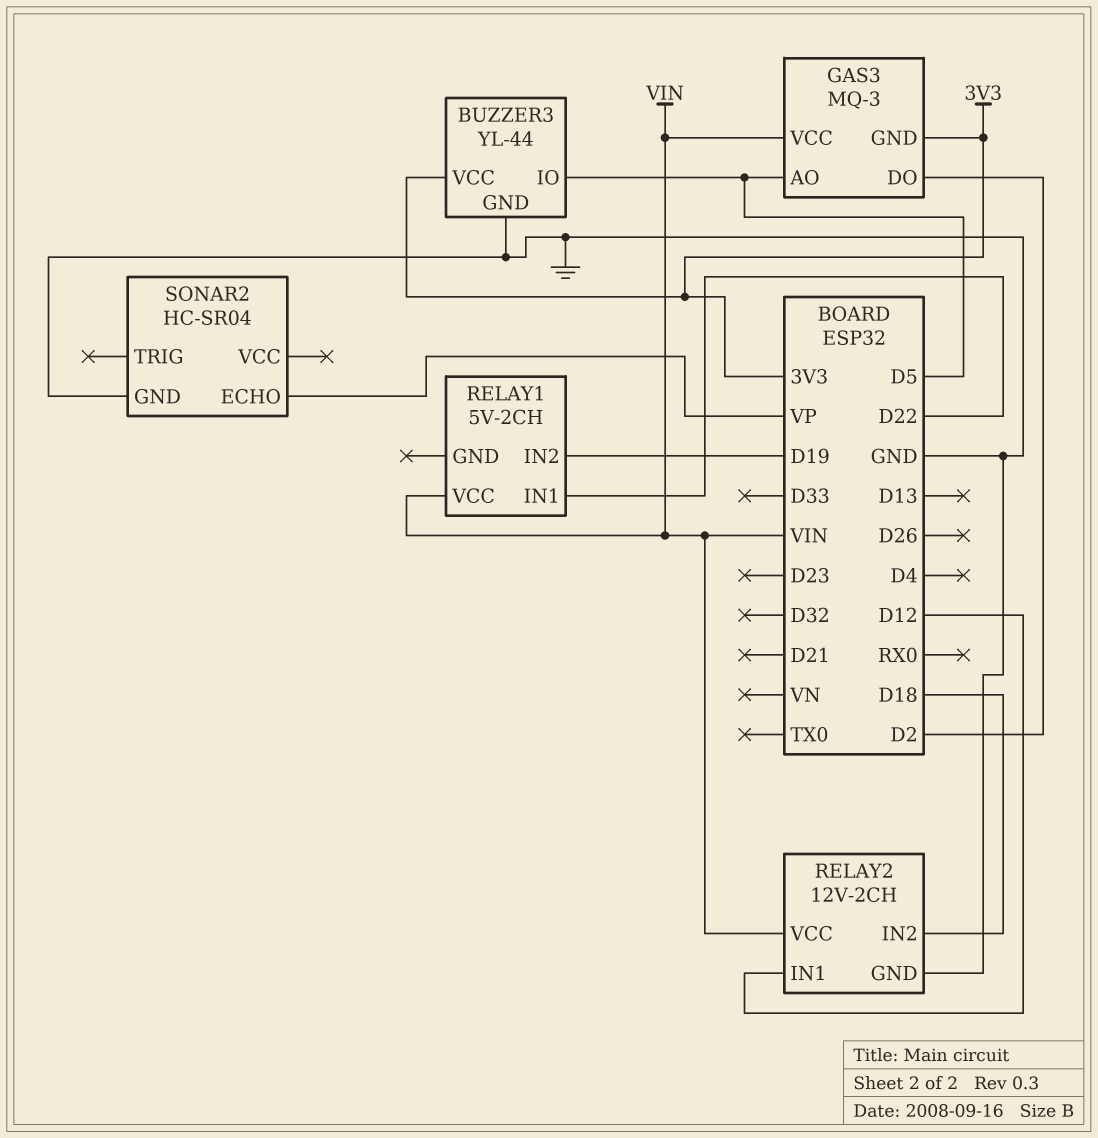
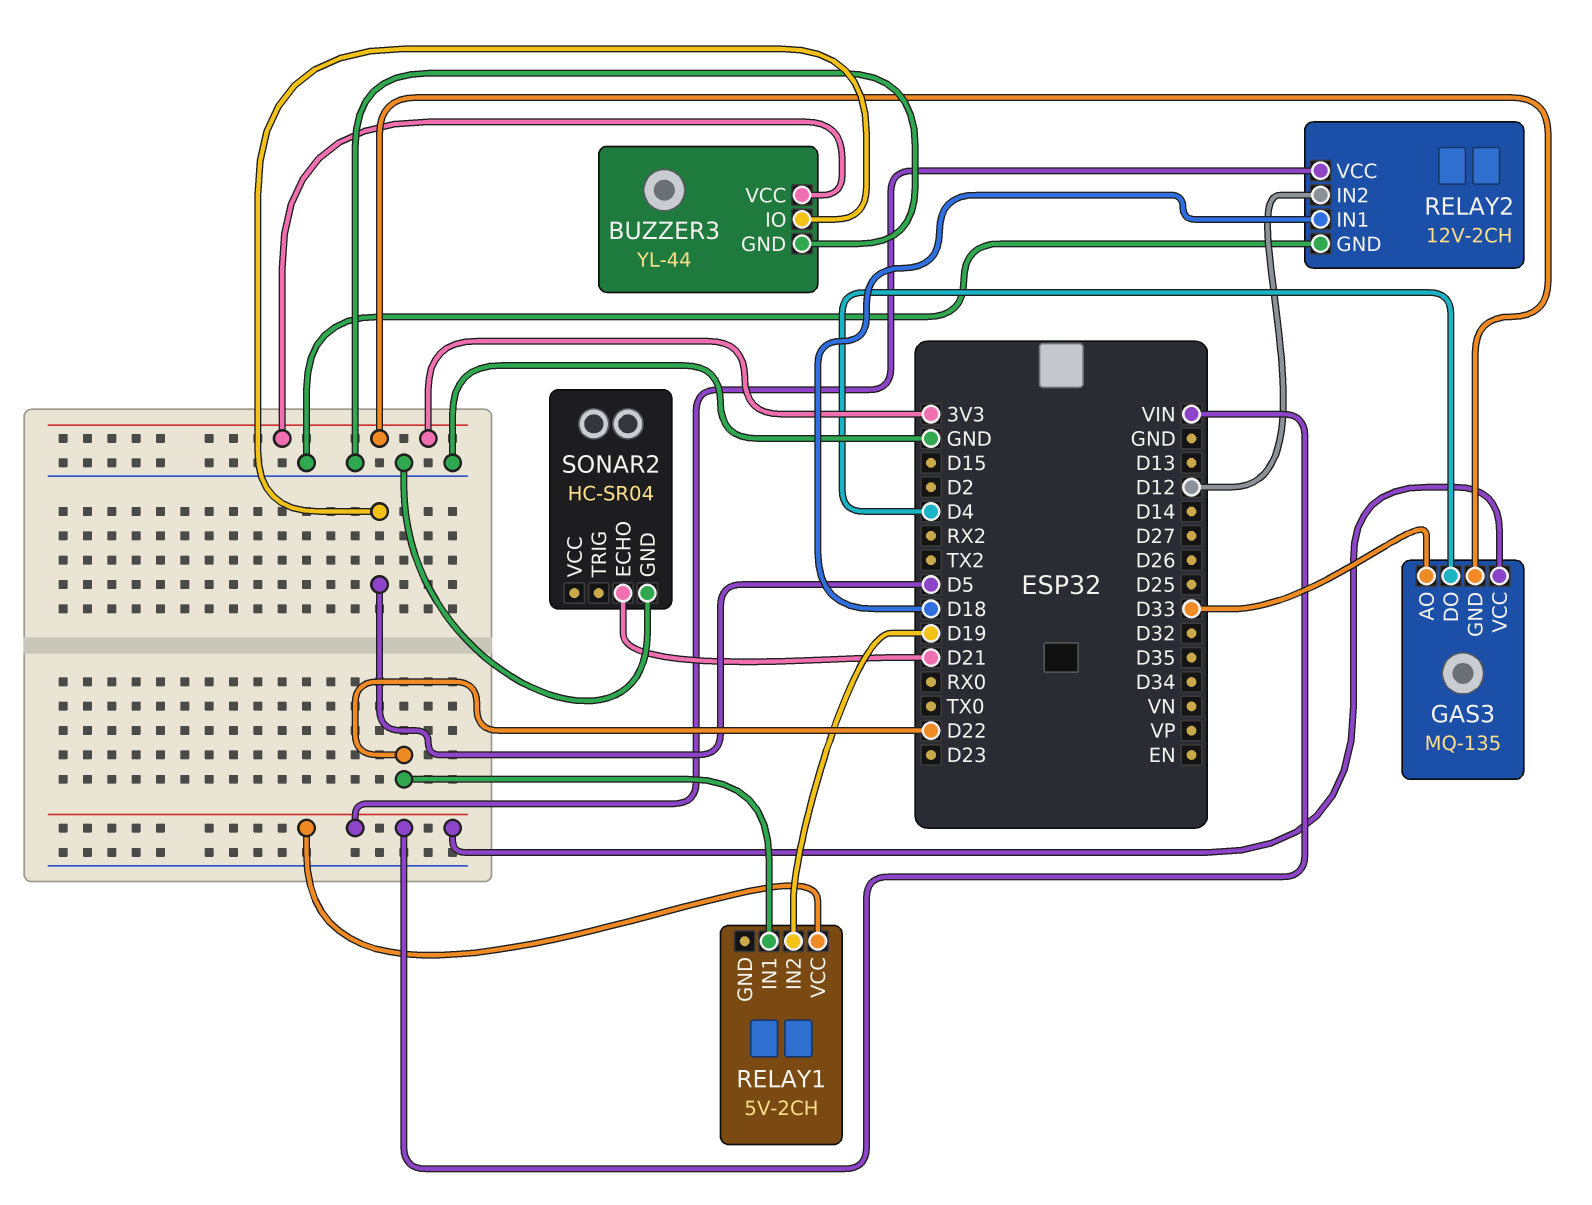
GAS3: MQ-3 -> MQ-135
GAS3 pin AO: D5 -> D33
GAS3 pin DO: D2 -> D4
RELAY2 pin IN1: D12 -> D18
RELAY2 pin IN2: D18 -> D12
SONAR2 pin ECHO: VP -> D21

